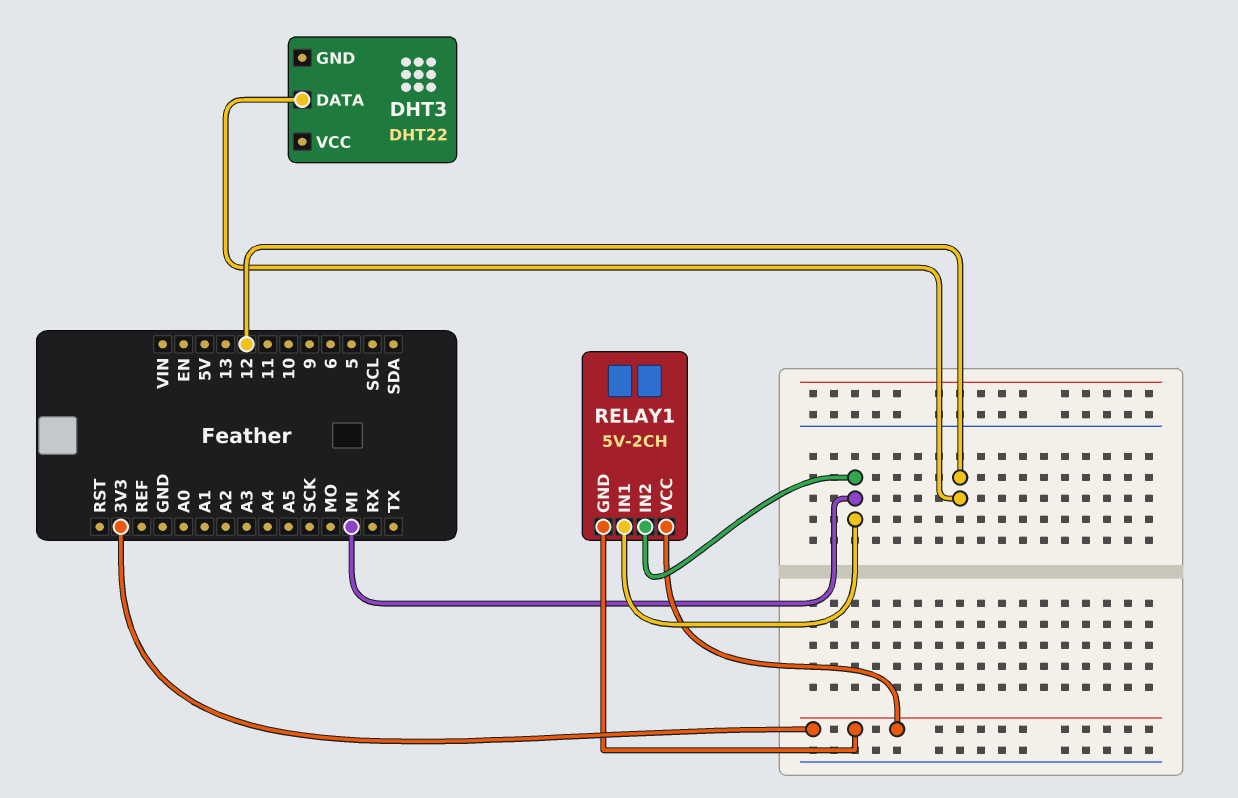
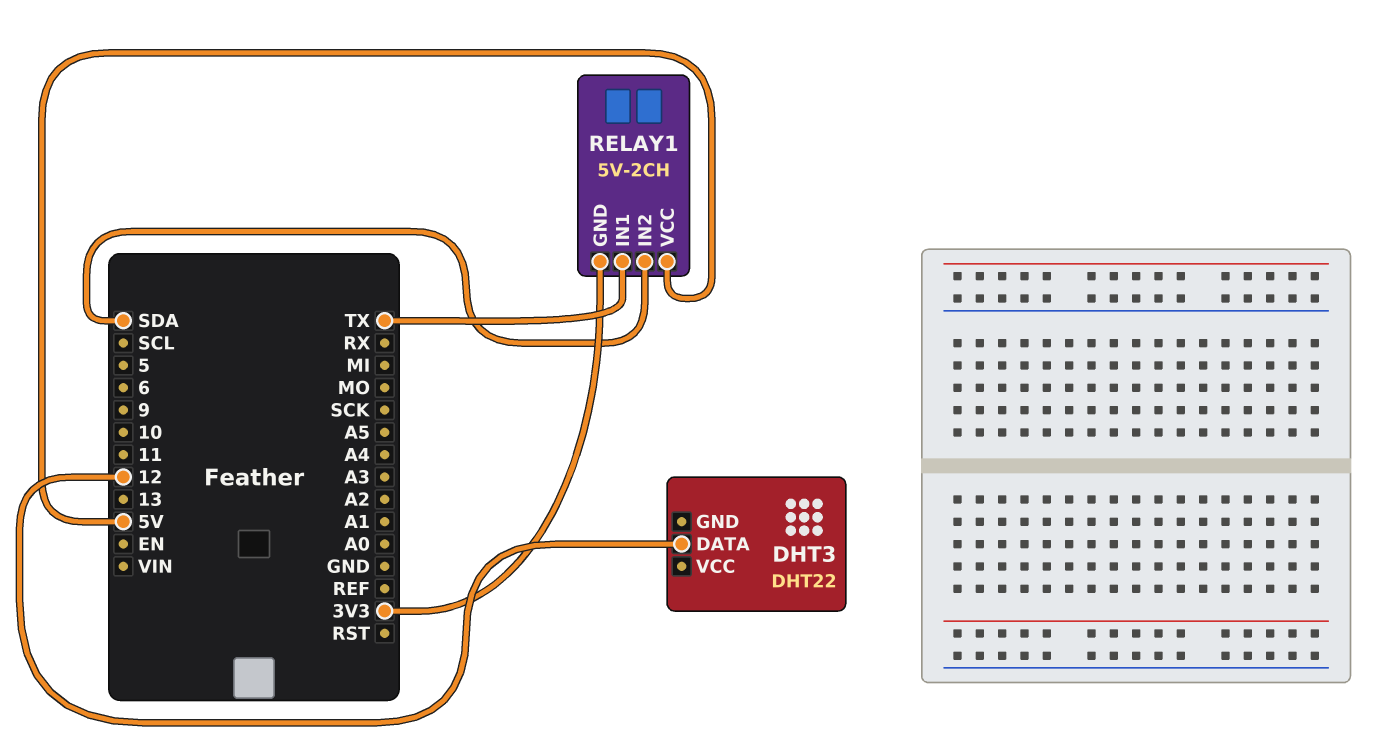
RELAY1 pin IN1: MI -> TX
RELAY1 pin IN2: MI -> SDA
RELAY1 pin VCC: 3V3 -> 5V

